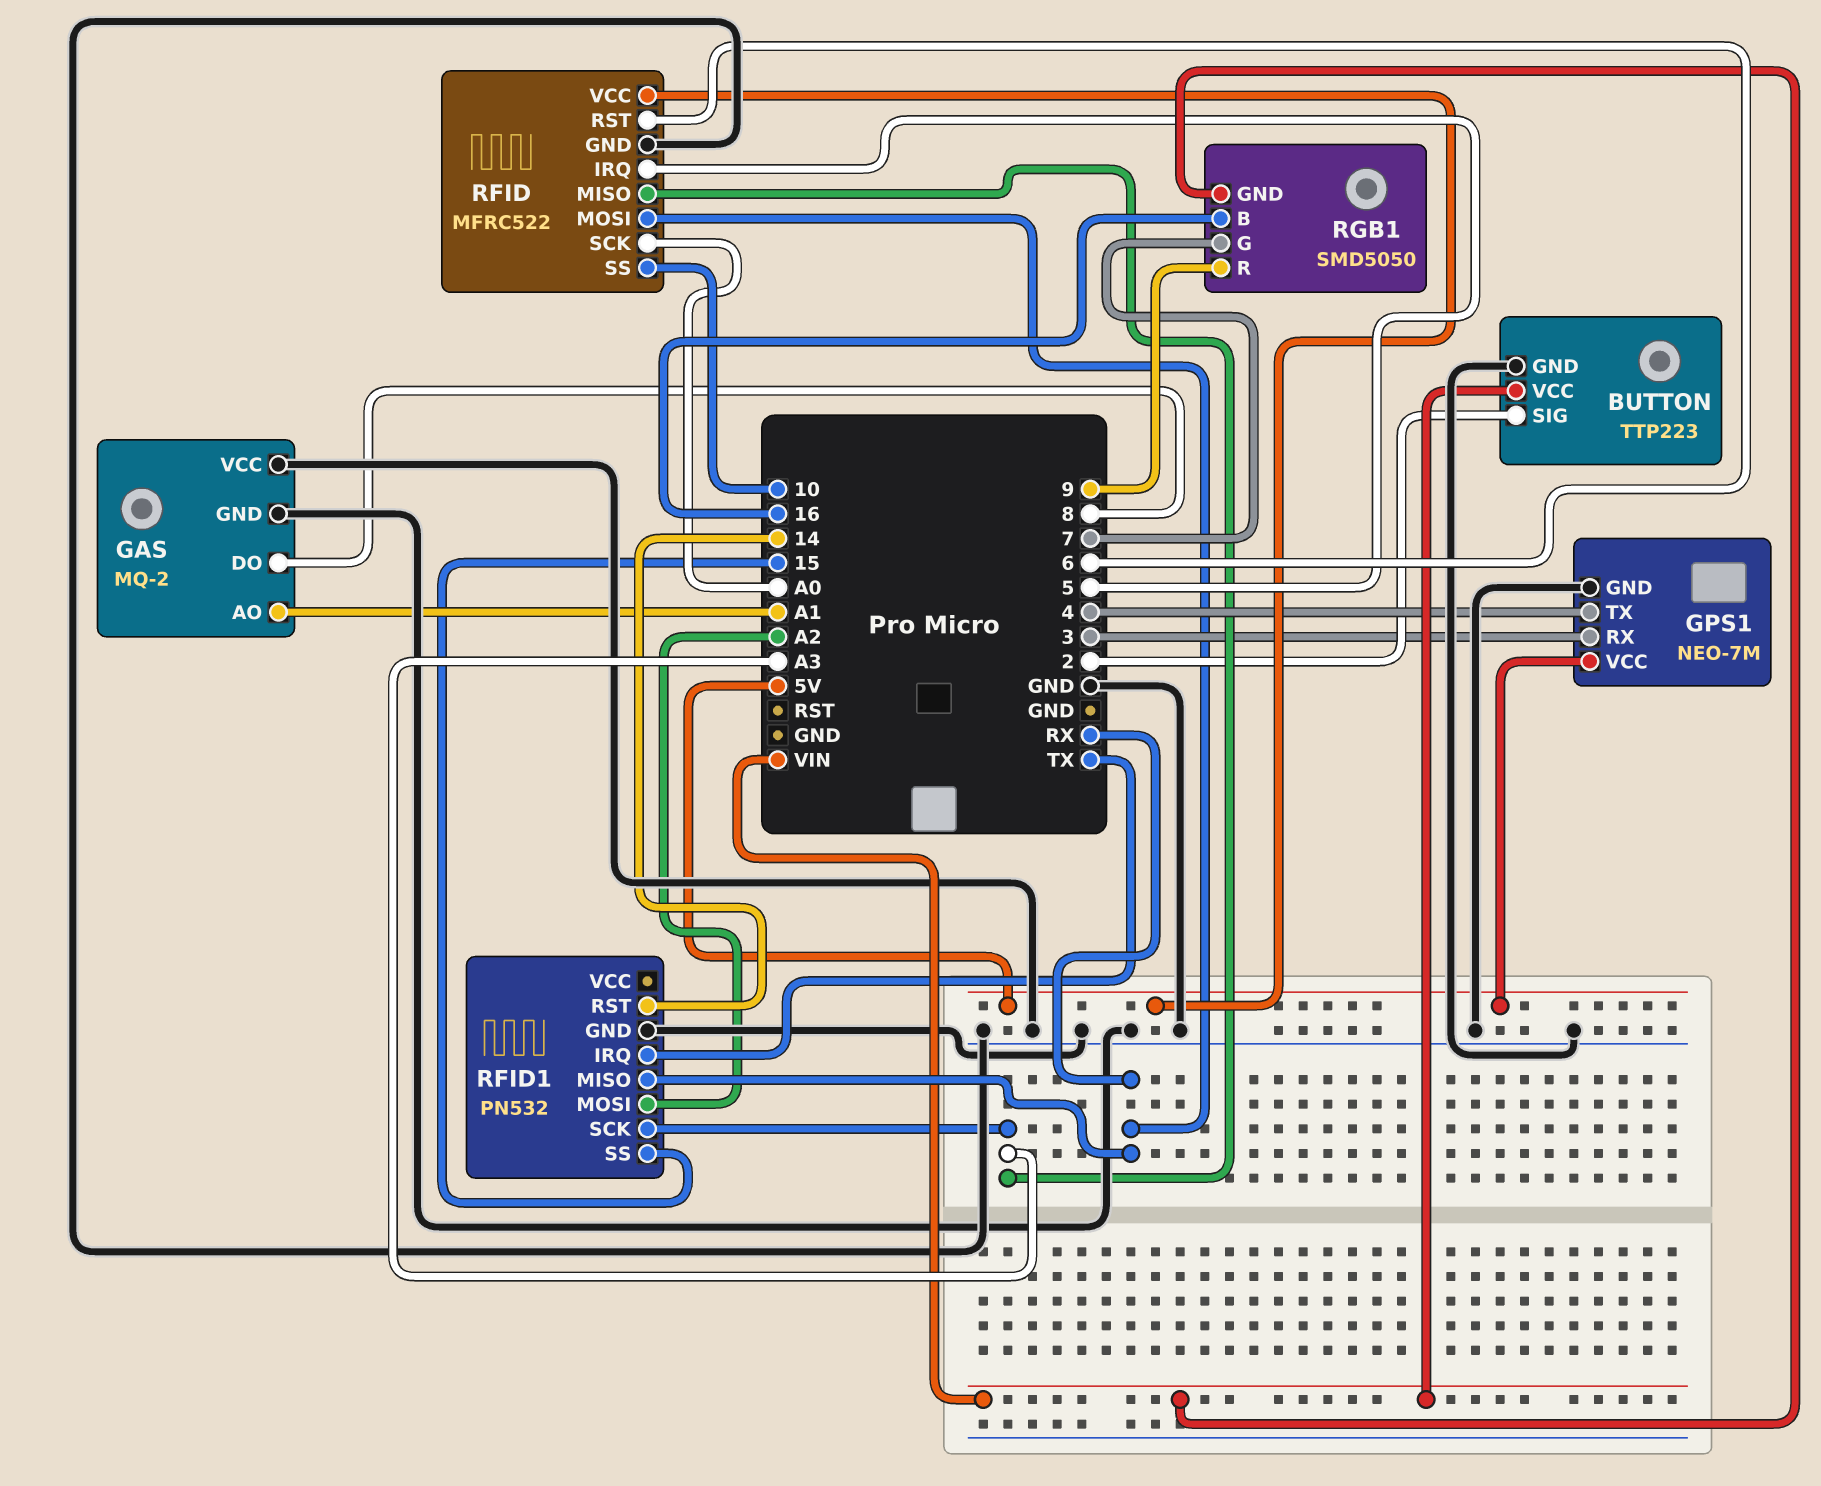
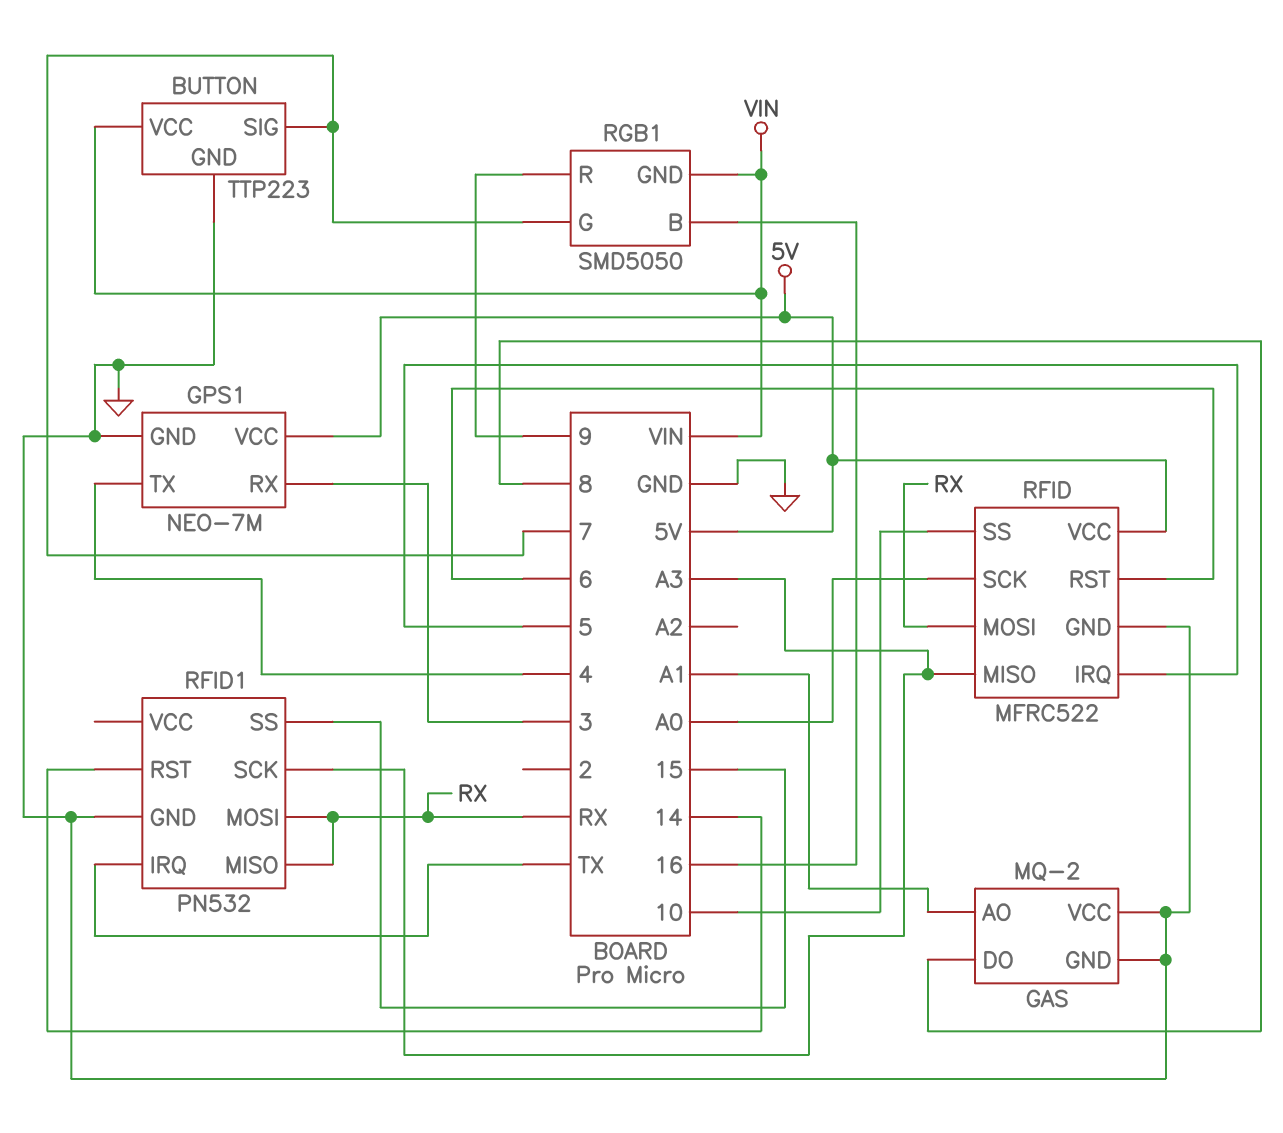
BUTTON pin SIG: 2 -> 7
RFID1 pin MOSI: A2 -> RX

